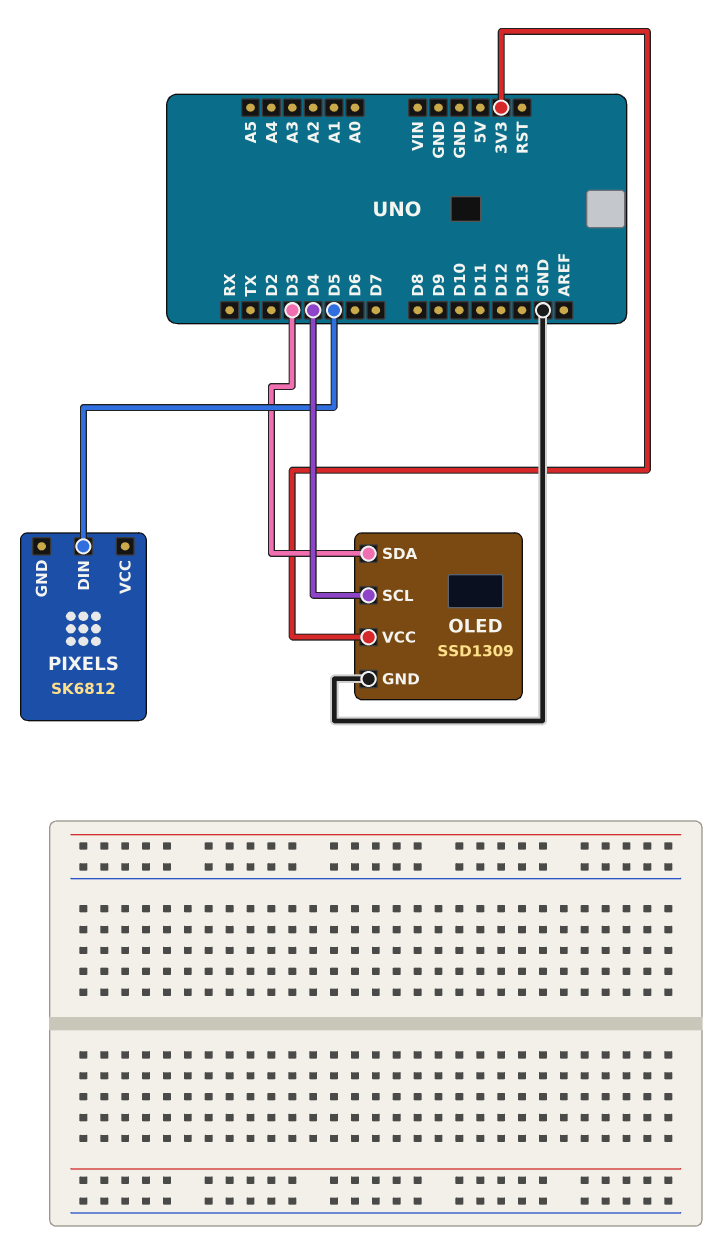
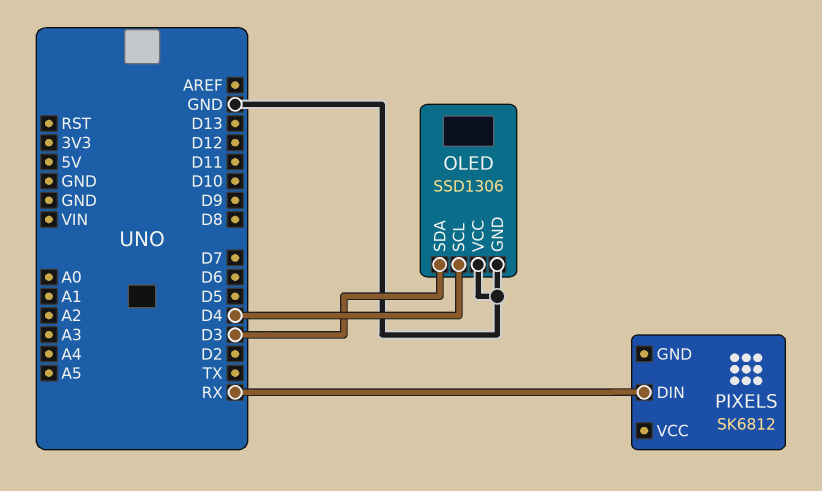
OLED: SSD1309 -> SSD1306
OLED pin VCC: 3V3 -> GND
PIXELS pin DIN: D5 -> RX

